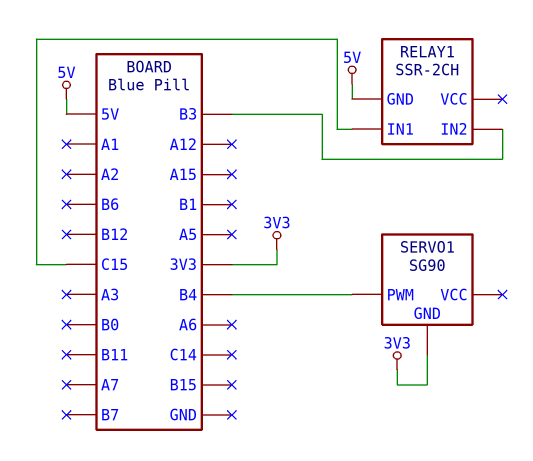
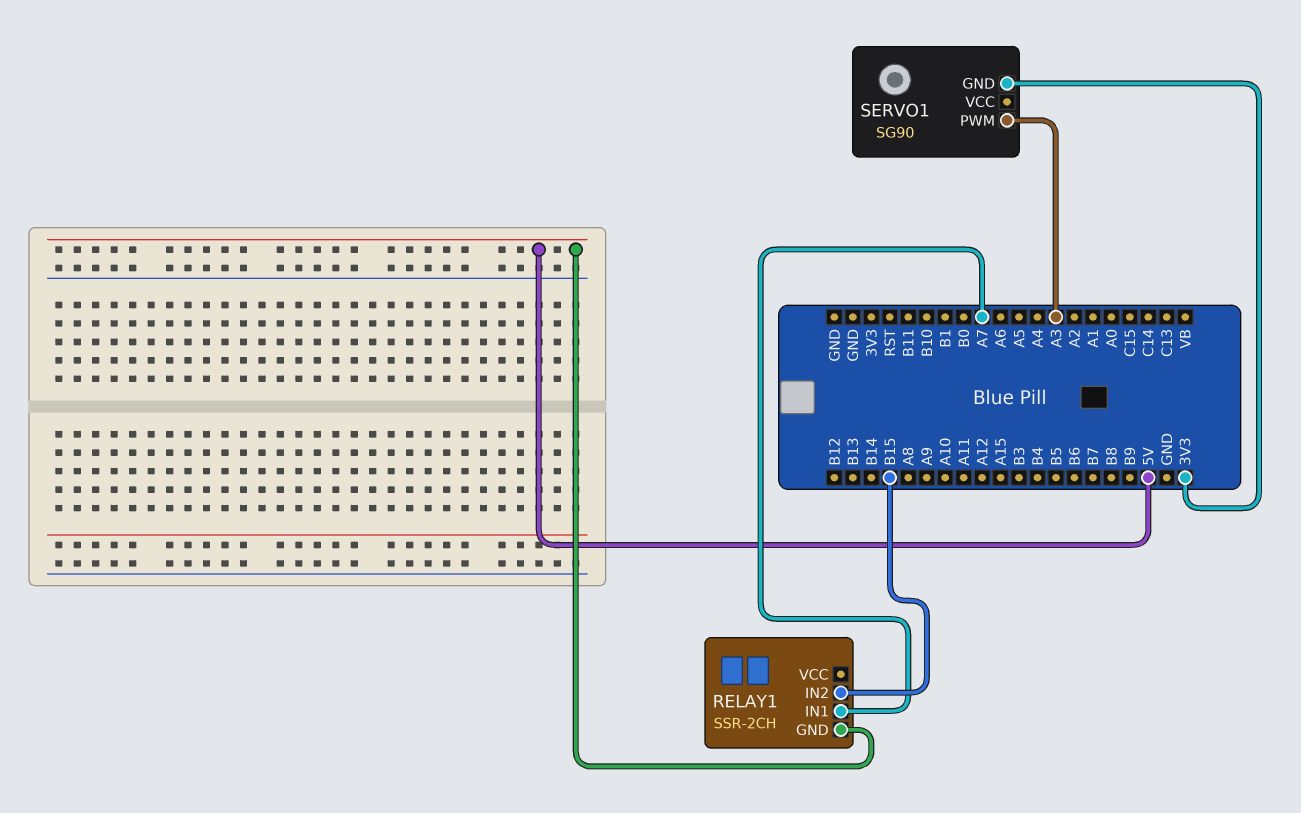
RELAY1 pin IN1: C15 -> A7
RELAY1 pin IN2: B3 -> B15
SERVO1 pin PWM: B4 -> A3

